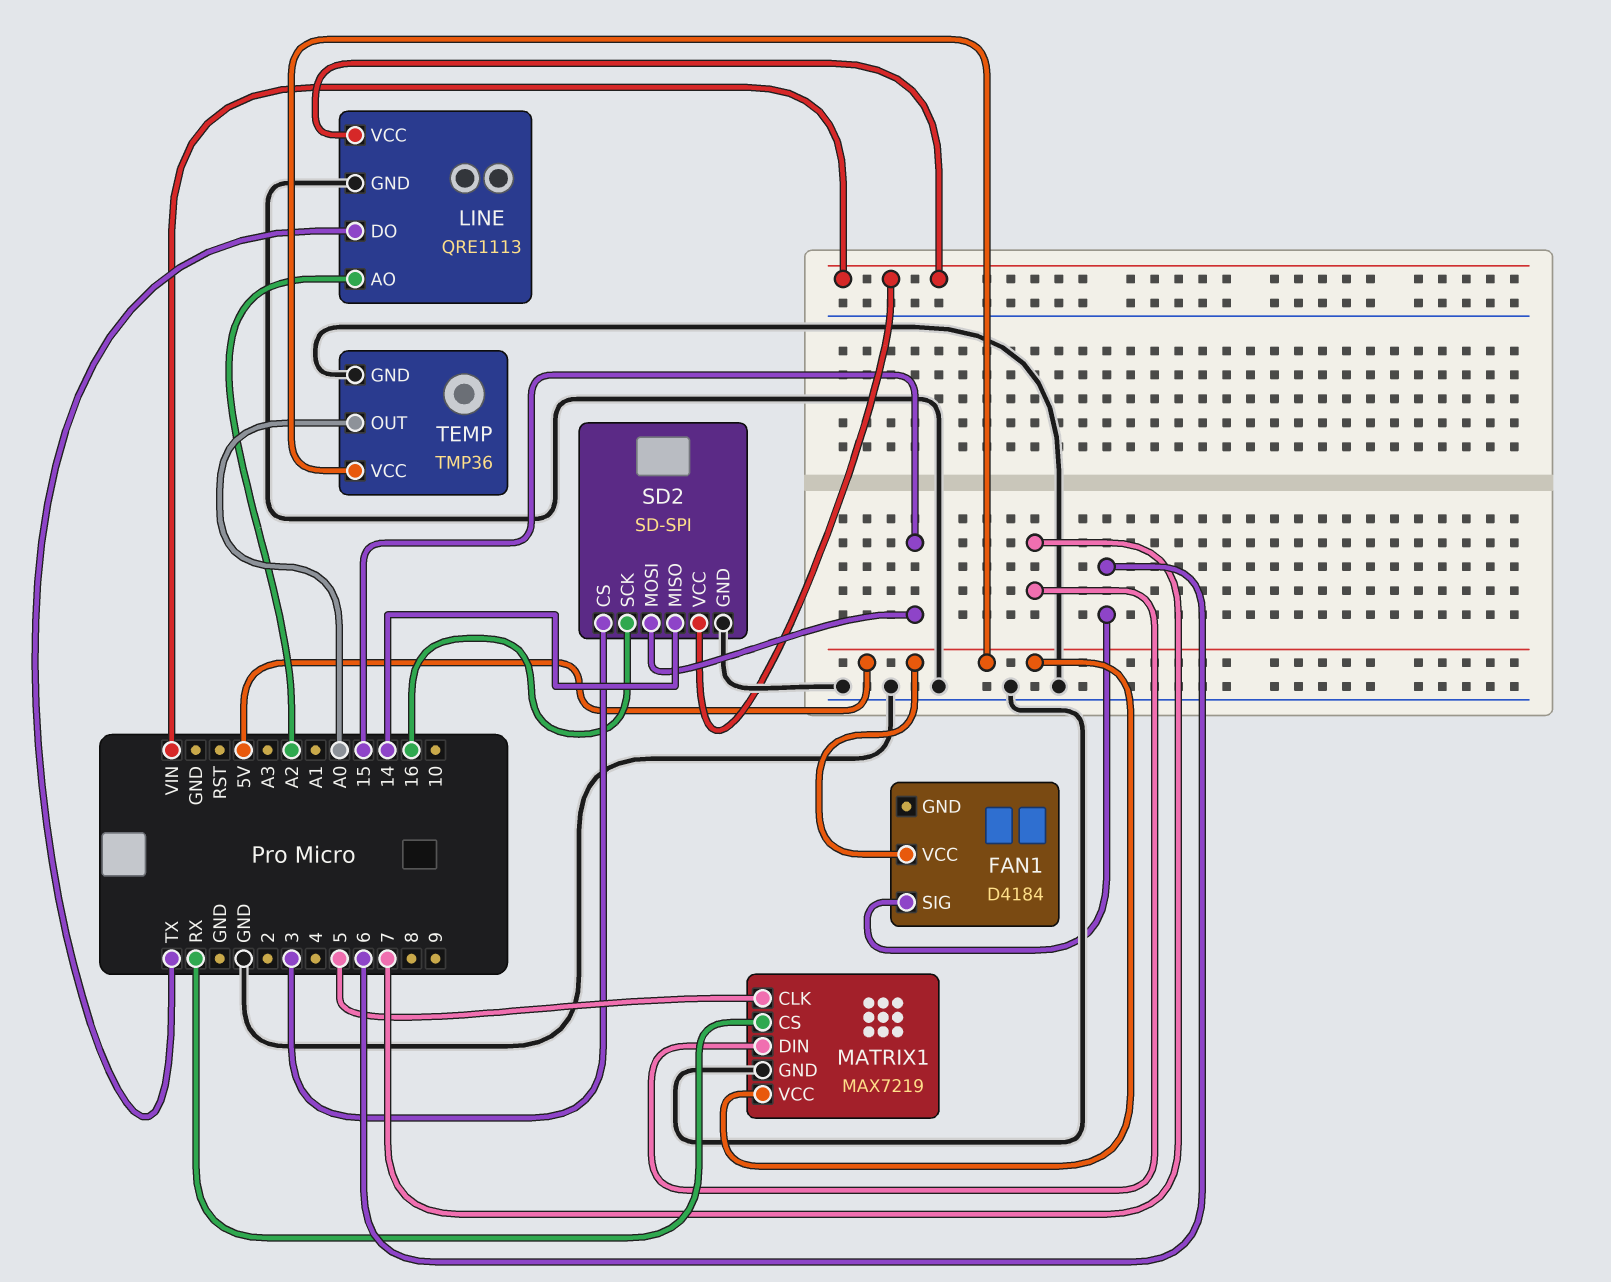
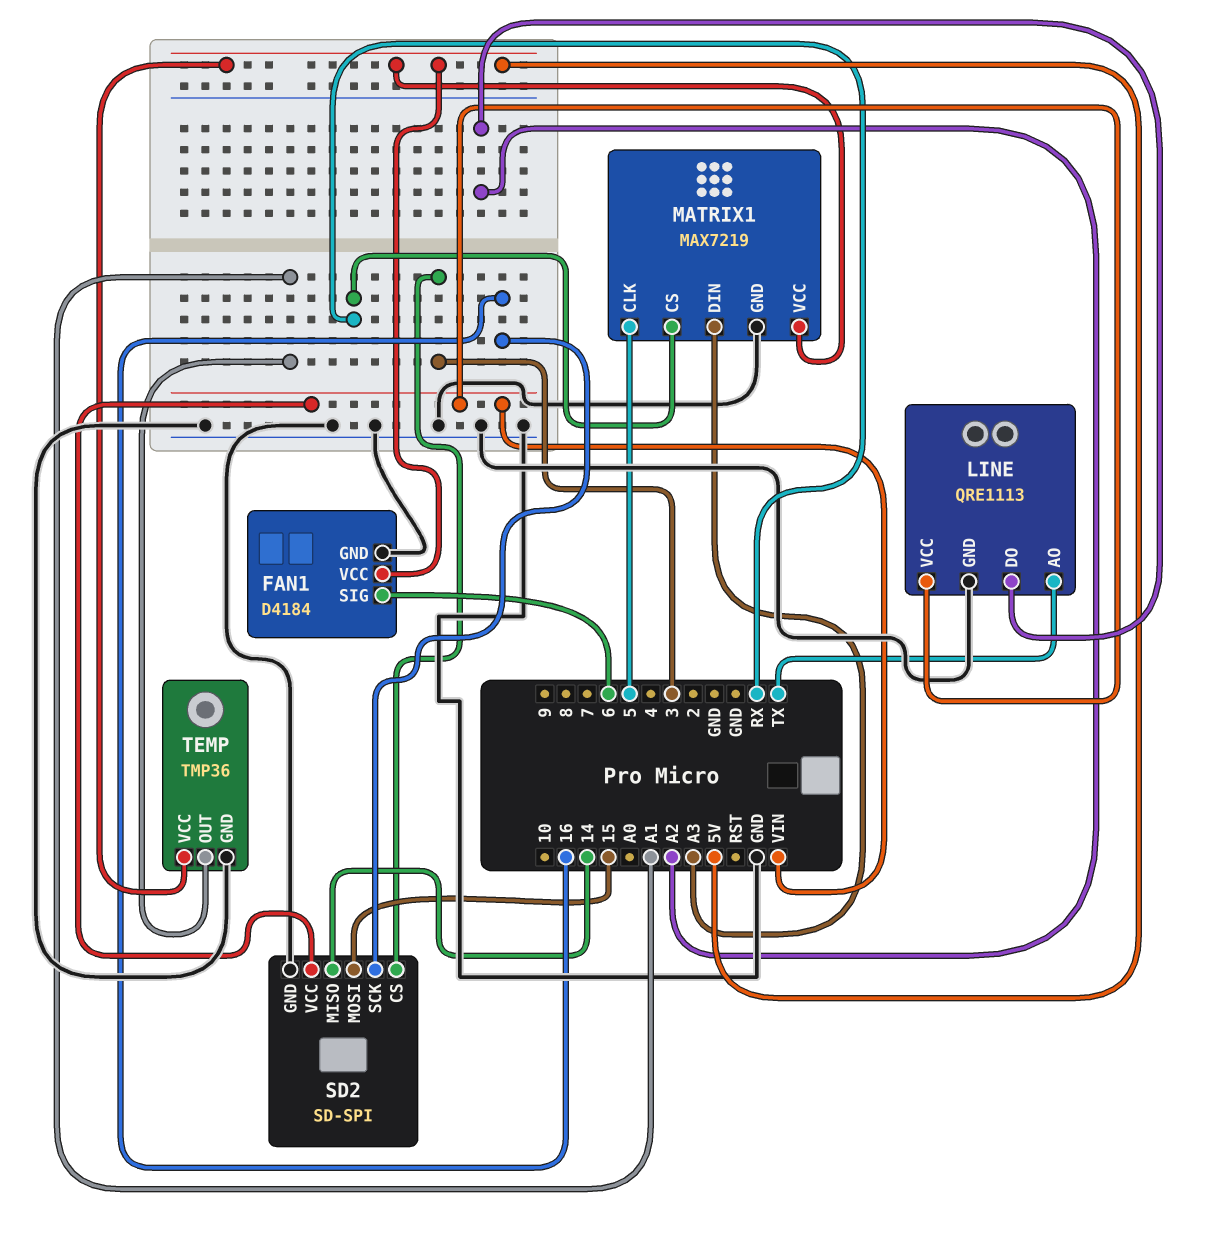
FAN1 pin GND: none -> GND
LINE pin AO: A2 -> TX
LINE pin DO: TX -> A2
MATRIX1 pin DIN: 7 -> A3
TEMP pin OUT: A0 -> A1

